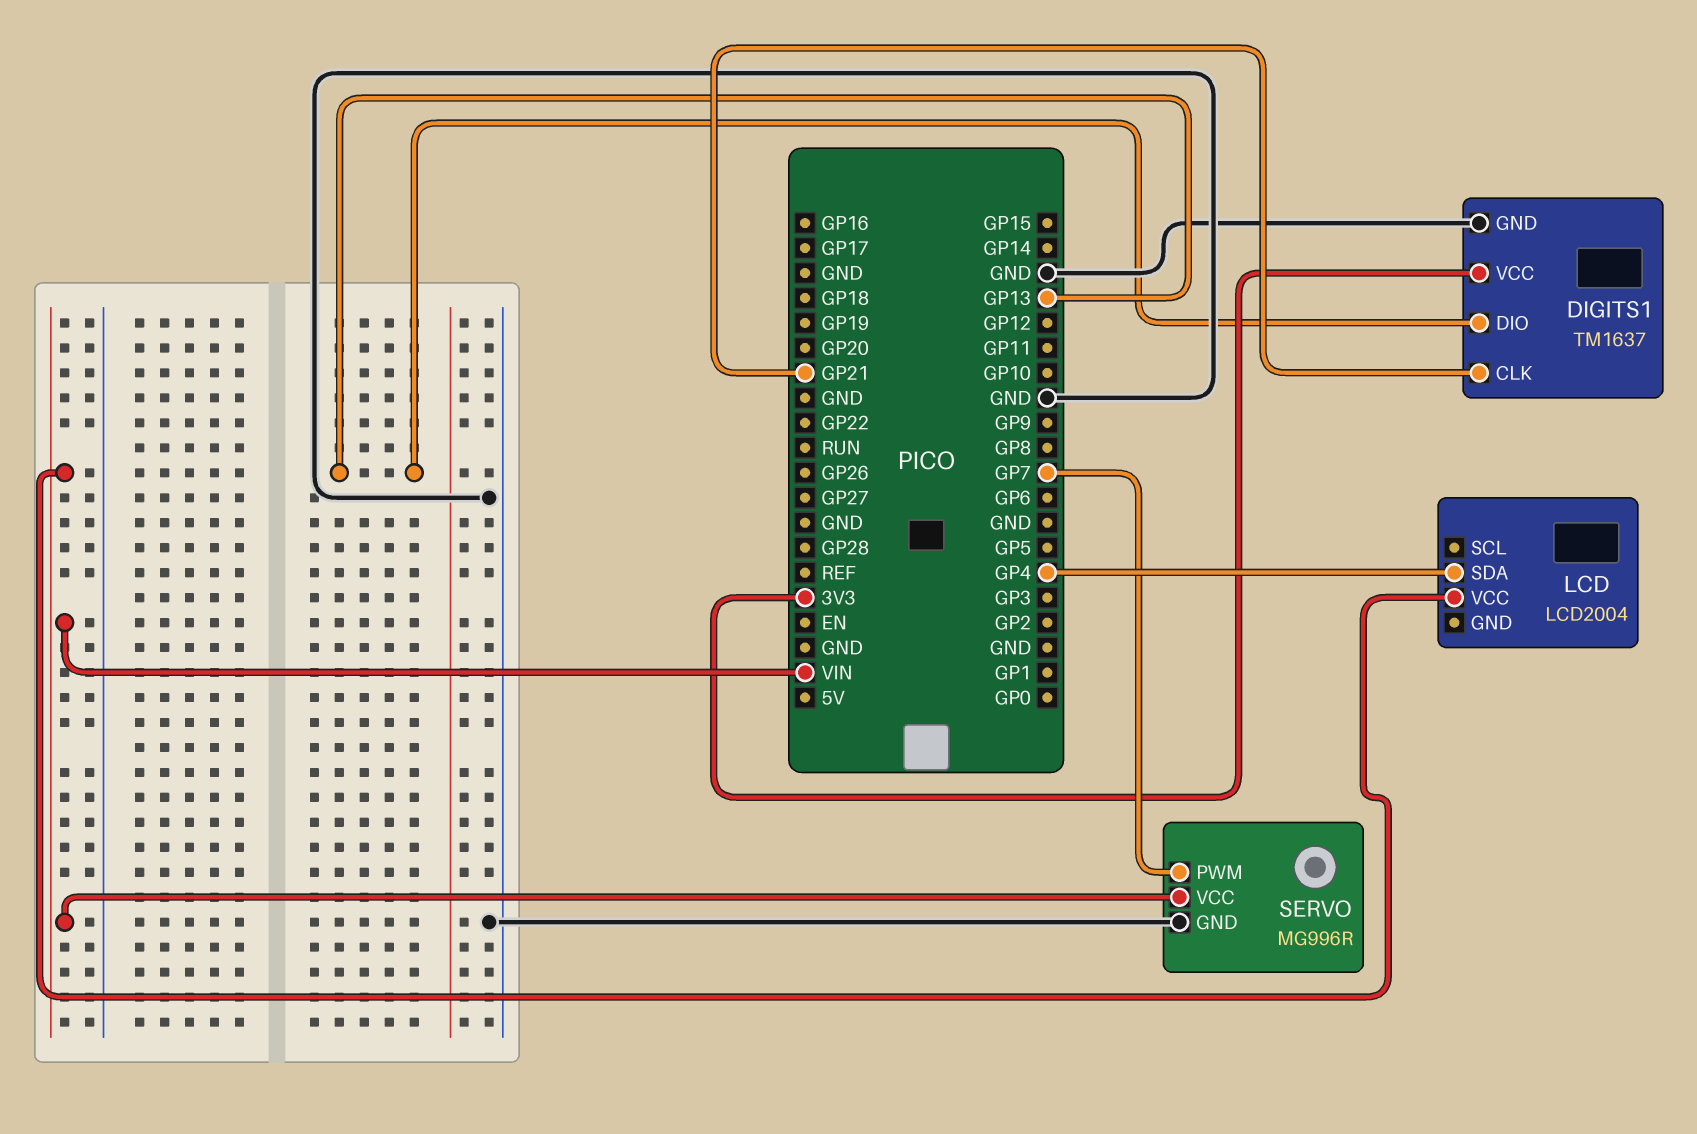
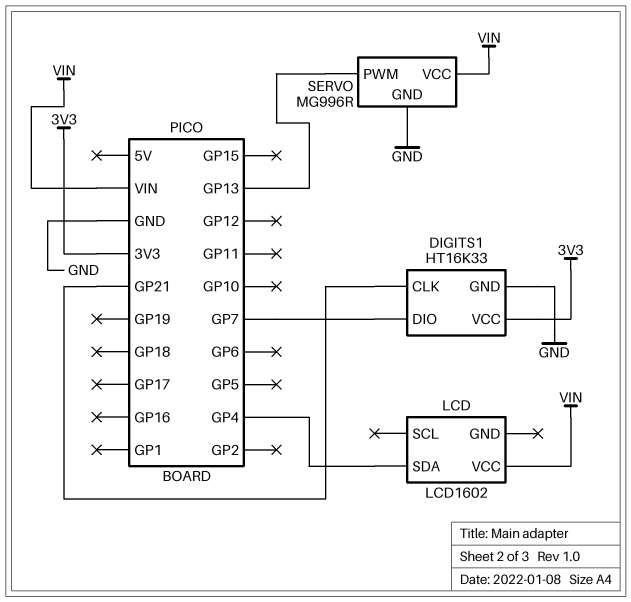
DIGITS1: TM1637 -> HT16K33
DIGITS1 pin DIO: GP13 -> GP7
LCD: LCD2004 -> LCD1602
SERVO pin PWM: GP7 -> GP13

